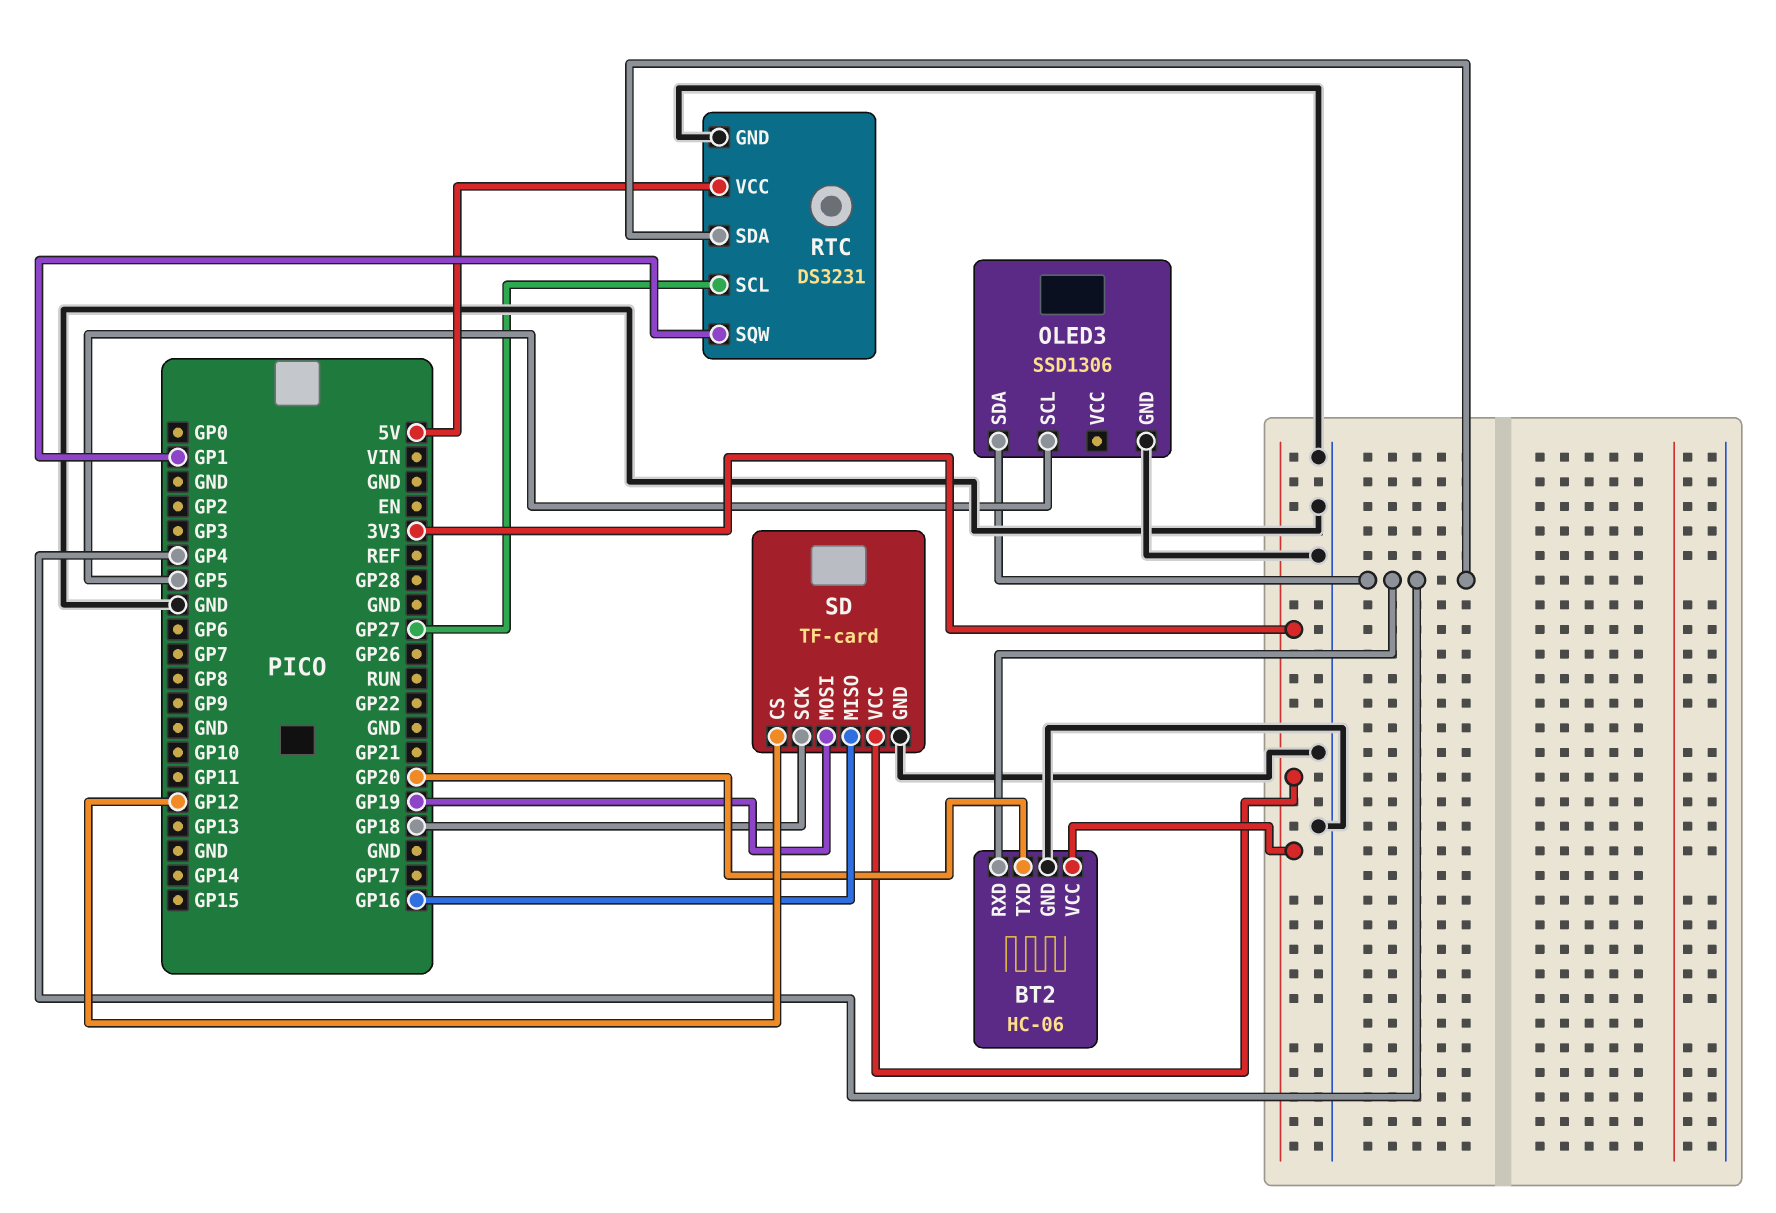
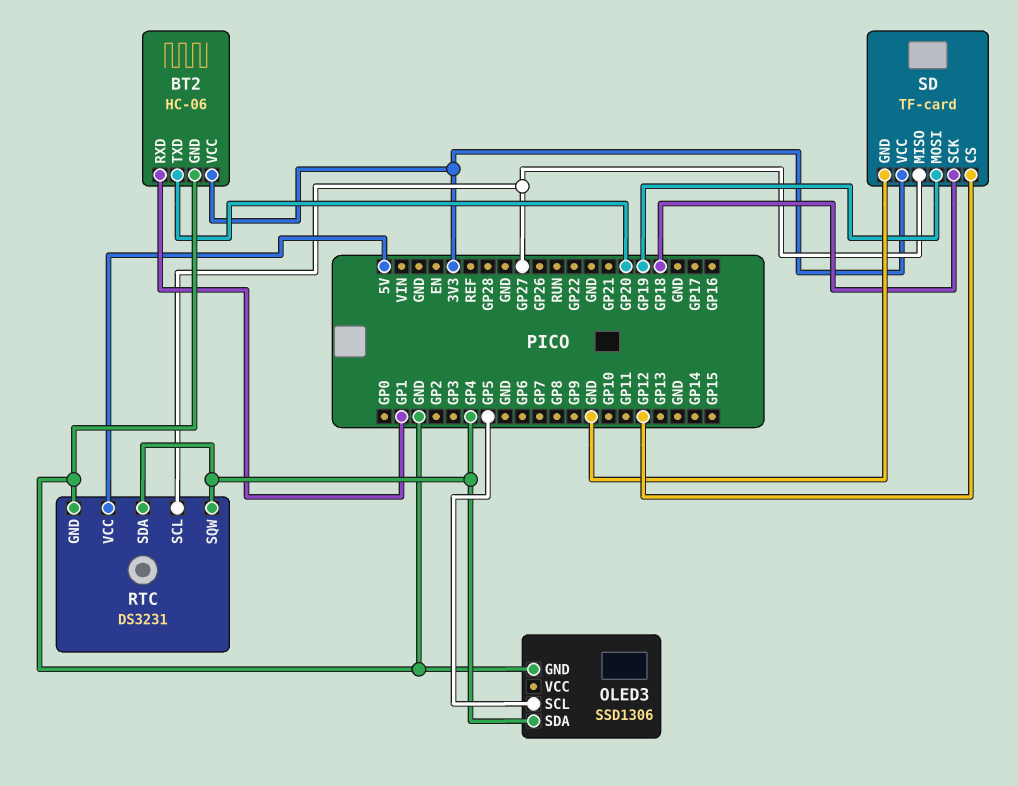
BT2 pin RXD: GP4 -> GP1
RTC pin SQW: GP1 -> GP4
SD pin MISO: GP16 -> GP27

